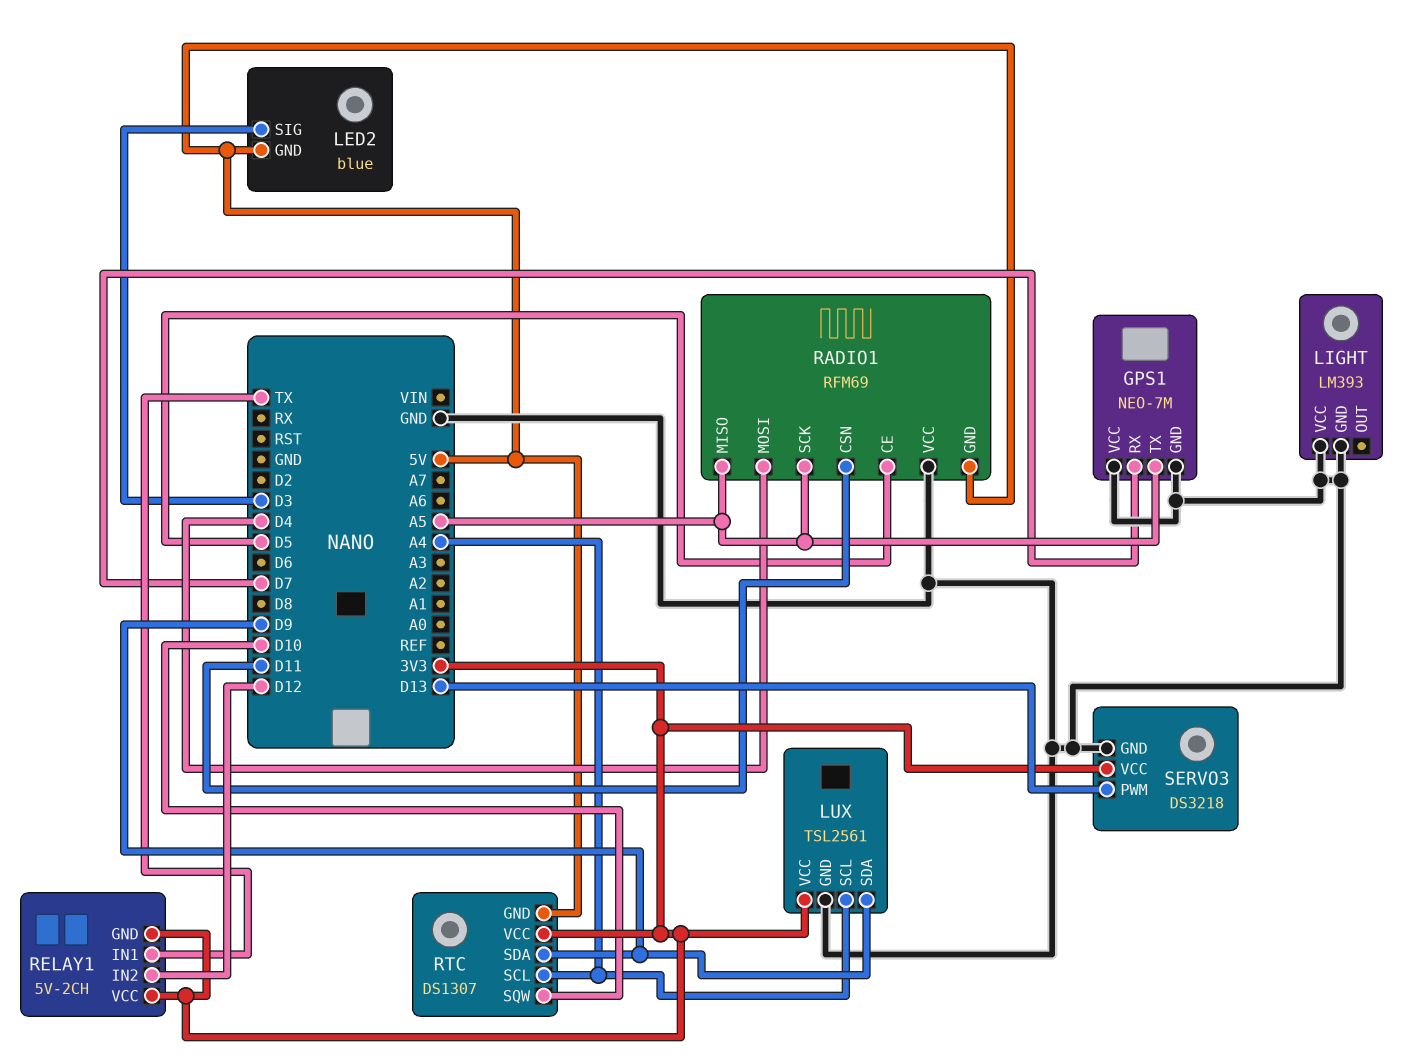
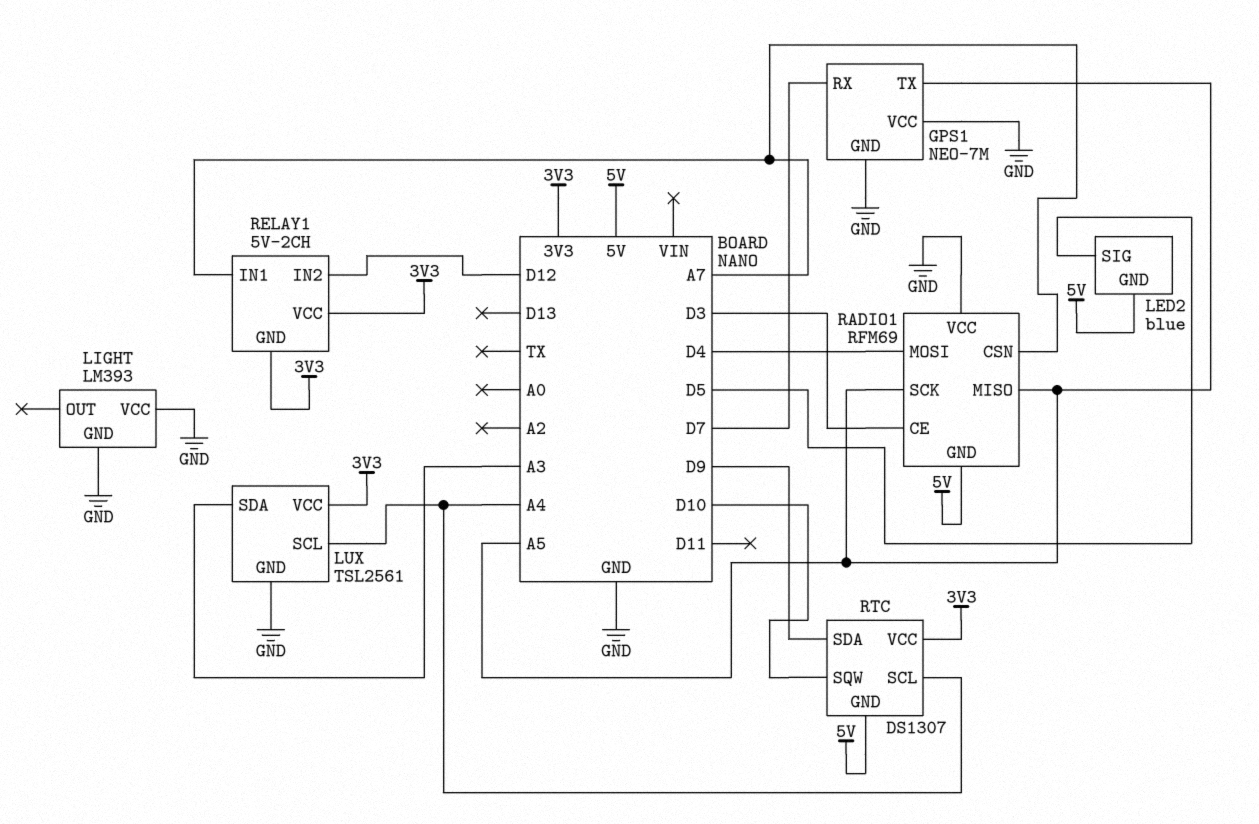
LED2 pin SIG: D3 -> D5
LUX pin SDA: D9 -> A3
RADIO1 pin CE: D5 -> D3
RADIO1 pin CSN: D11 -> A7
RELAY1 pin IN1: TX -> A7
SERVO3: DS3218 -> none
SERVO3 pin GND: GND -> none
SERVO3 pin PWM: D13 -> none
SERVO3 pin VCC: 3V3 -> none

